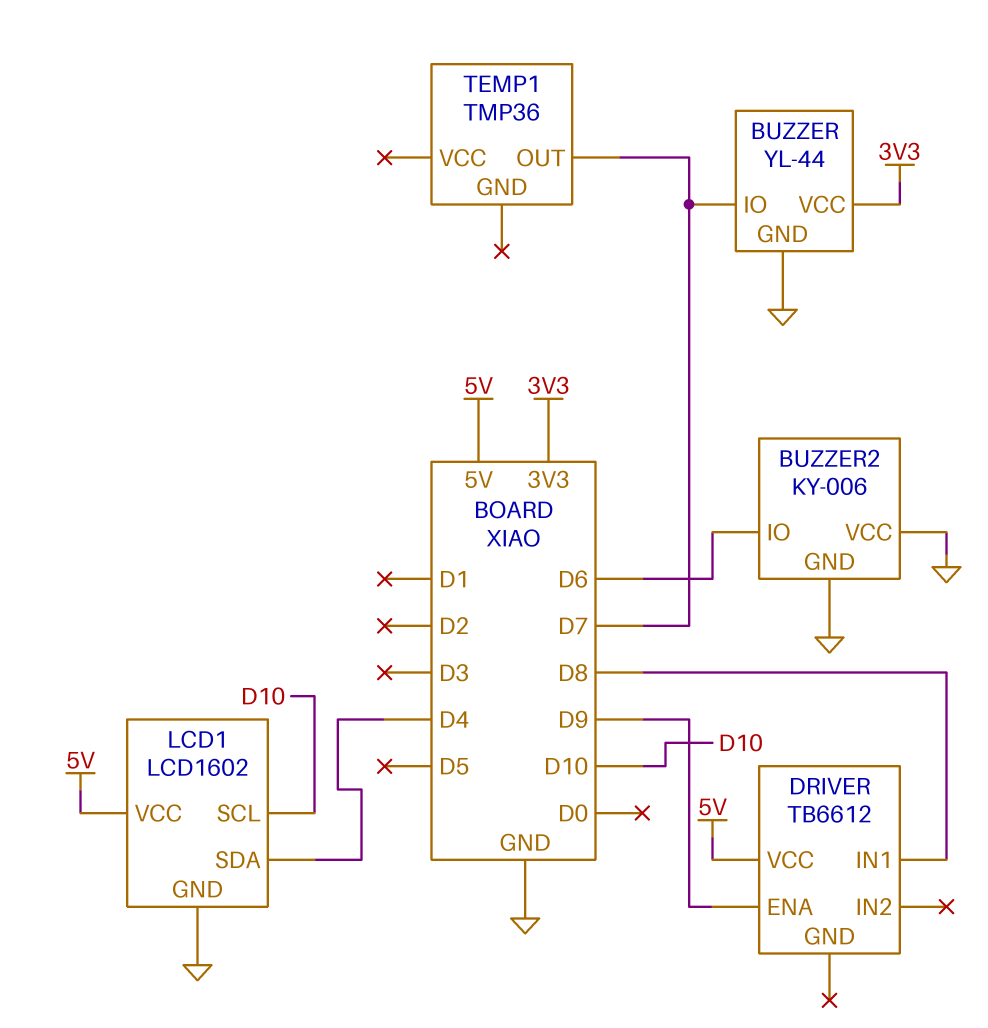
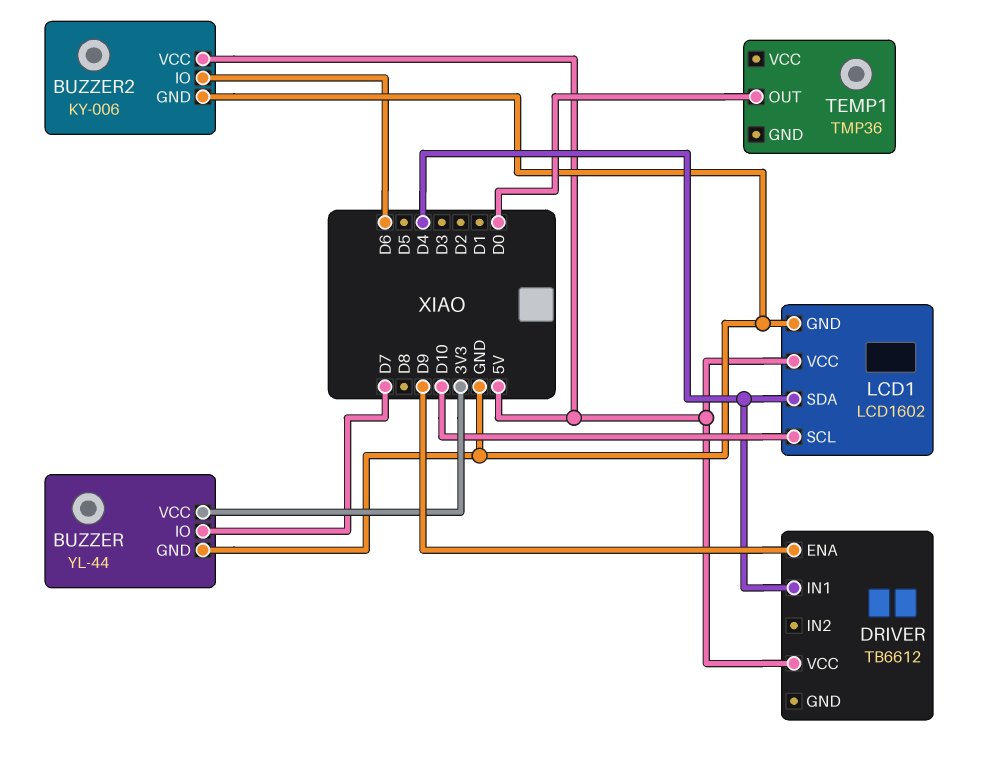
BUZZER2 pin VCC: GND -> 5V
DRIVER pin IN1: D8 -> D4
TEMP1 pin OUT: D7 -> D0

